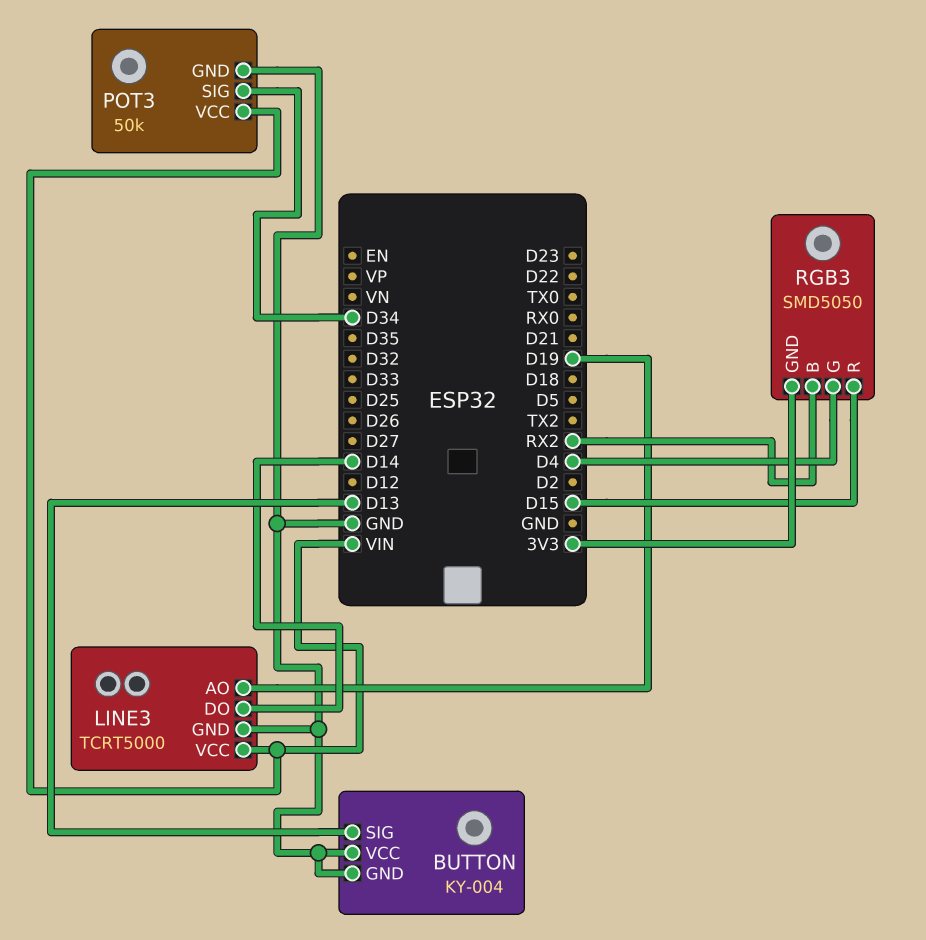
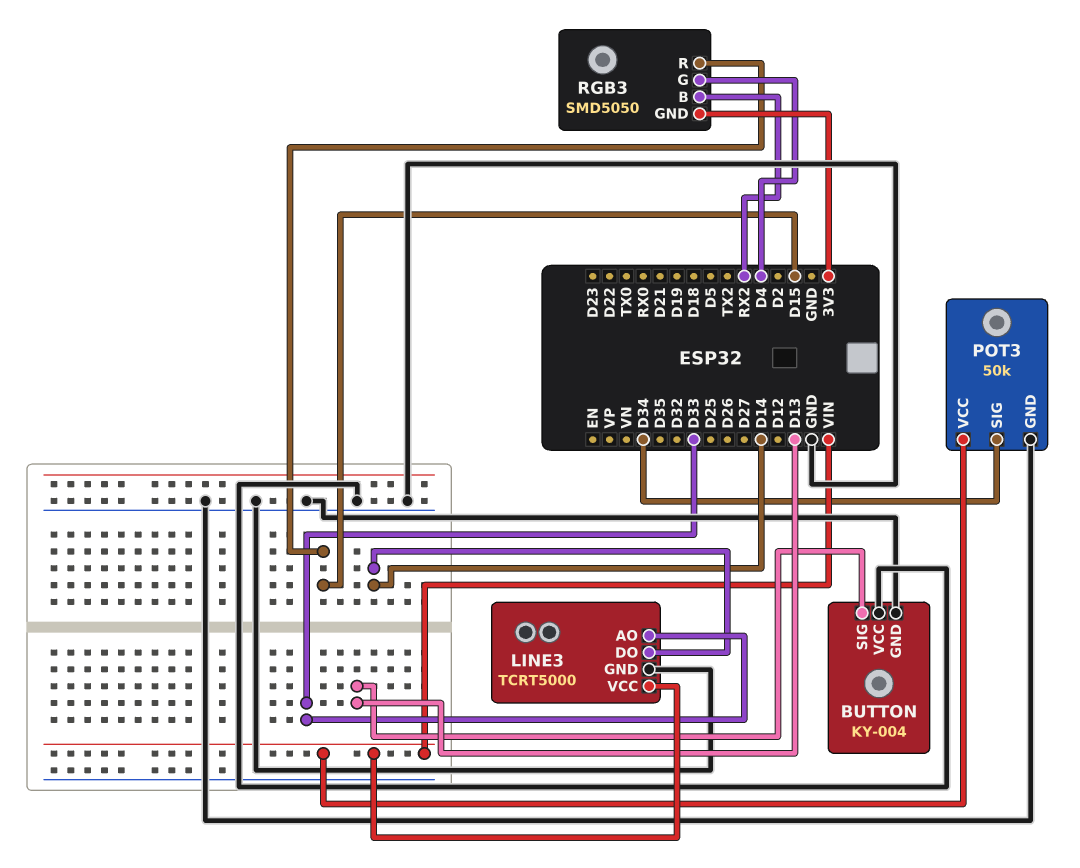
LINE3 pin AO: D19 -> D33

